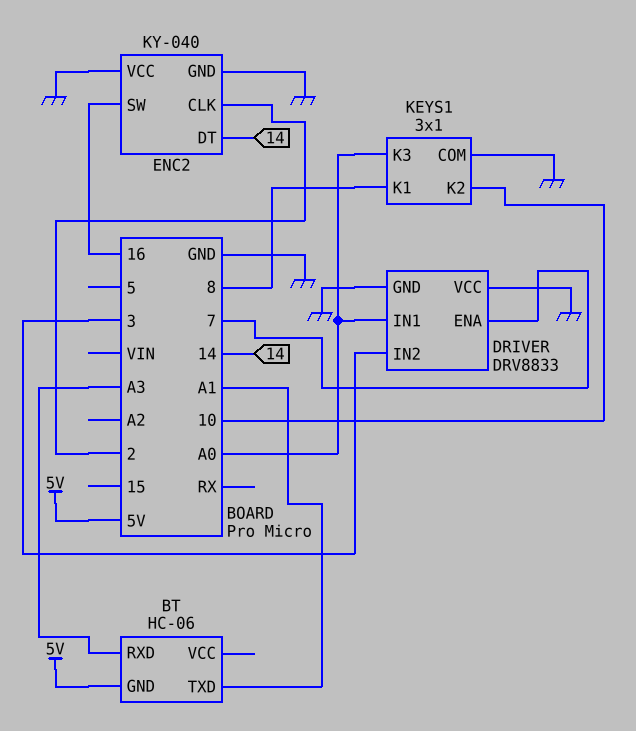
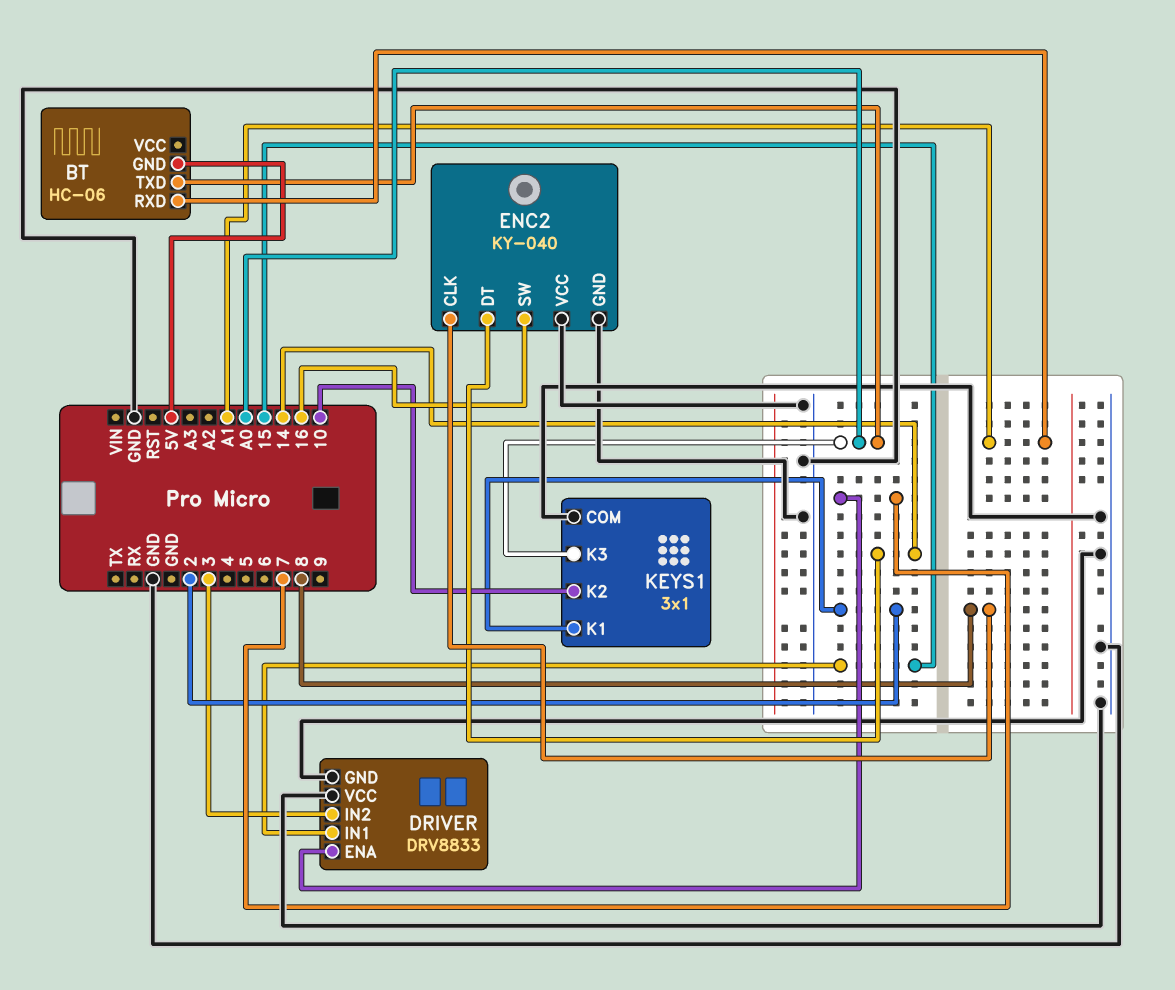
BT pin RXD: A3 -> A1
BT pin TXD: A1 -> A0
DRIVER pin IN1: A0 -> 15
ENC2 pin CLK: 2 -> 8
KEYS1 pin K1: 8 -> 2

